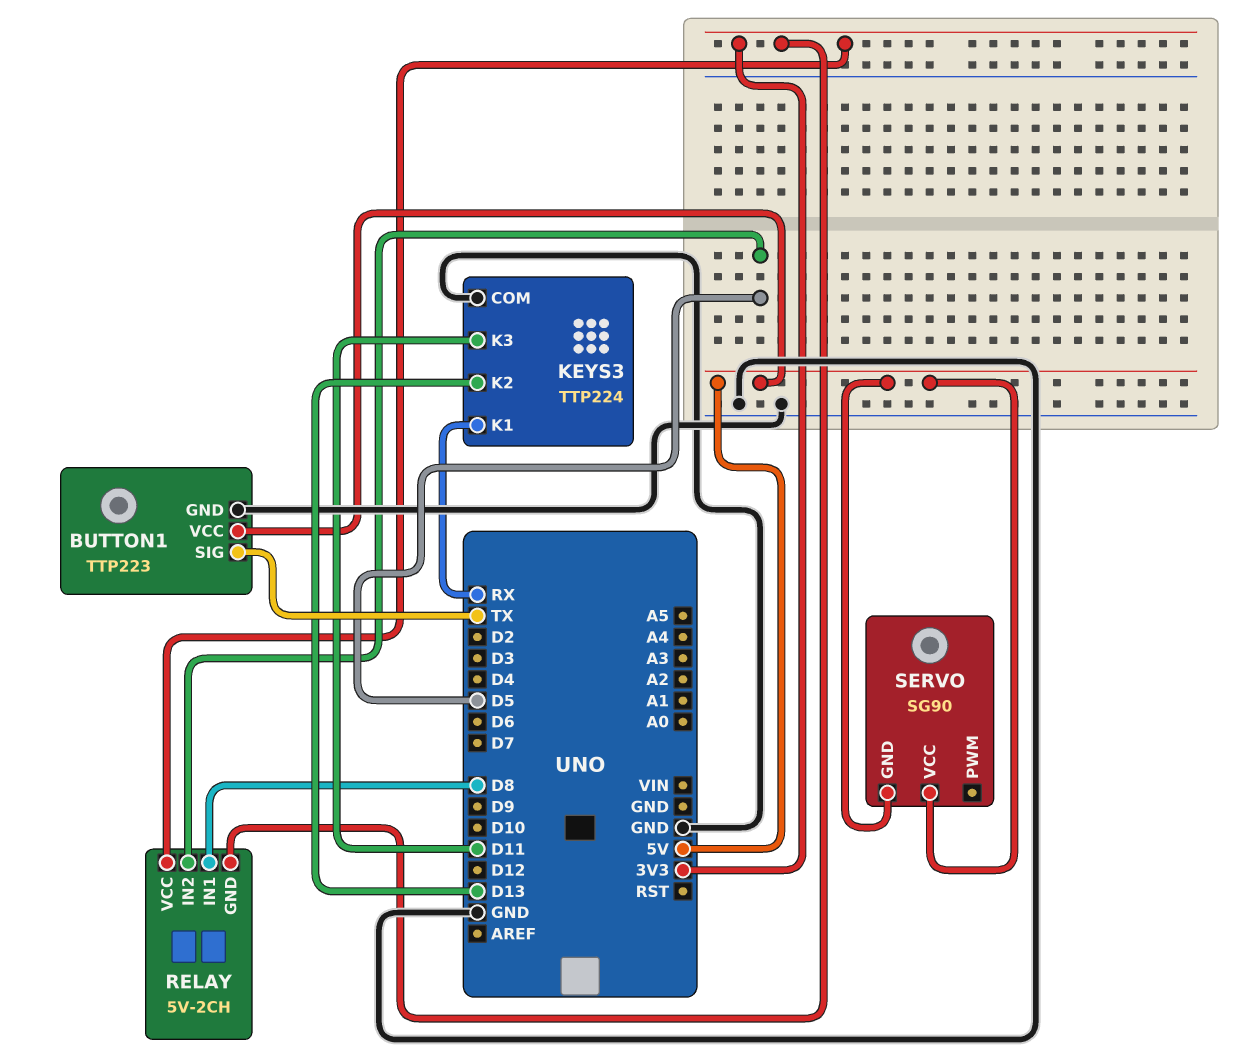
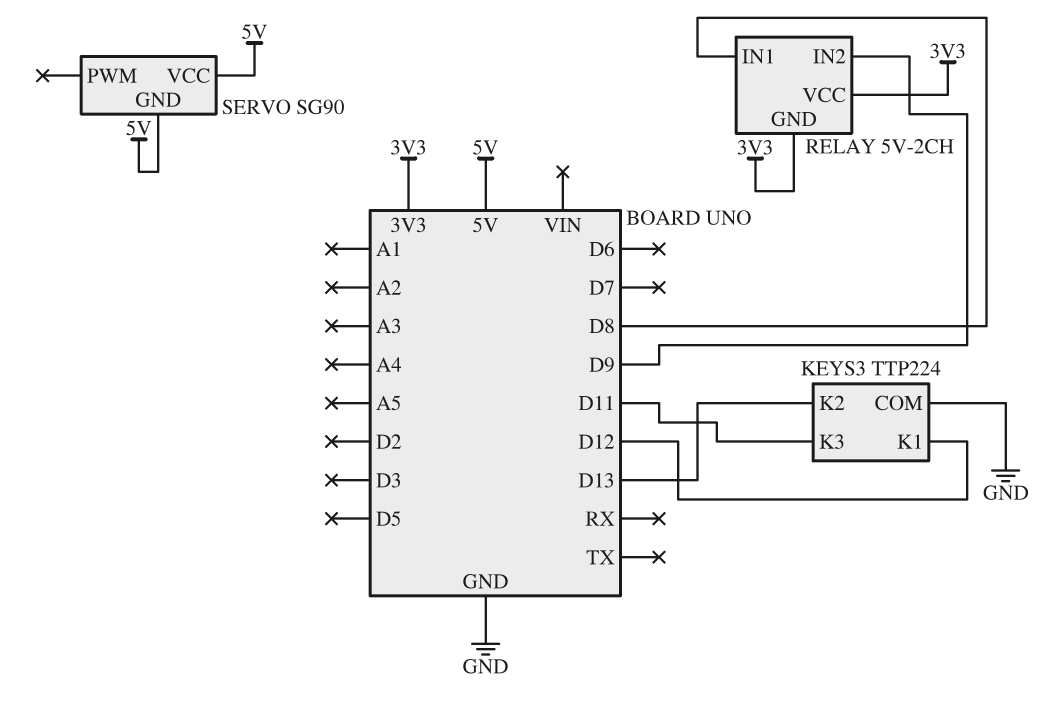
BUTTON1: TTP223 -> none
BUTTON1 pin GND: GND -> none
BUTTON1 pin SIG: TX -> none
BUTTON1 pin VCC: 5V -> none
KEYS3 pin K1: RX -> D12
RELAY pin IN2: D5 -> D9

